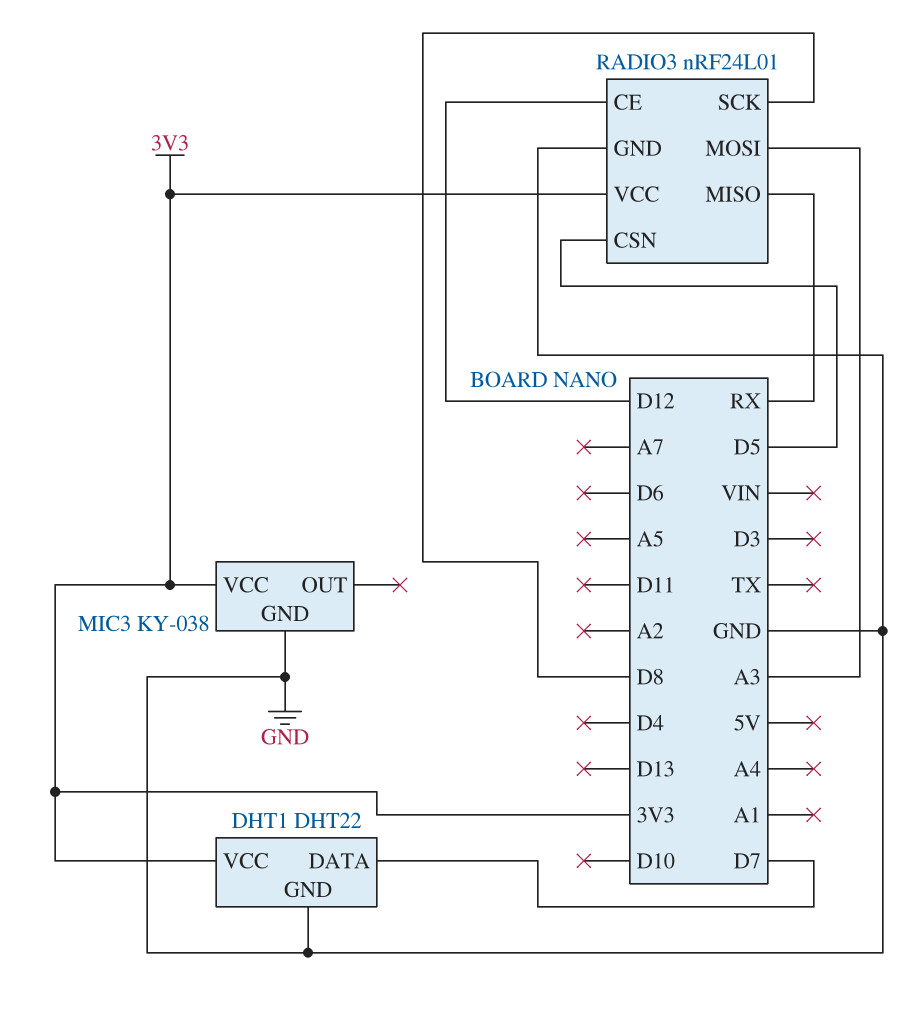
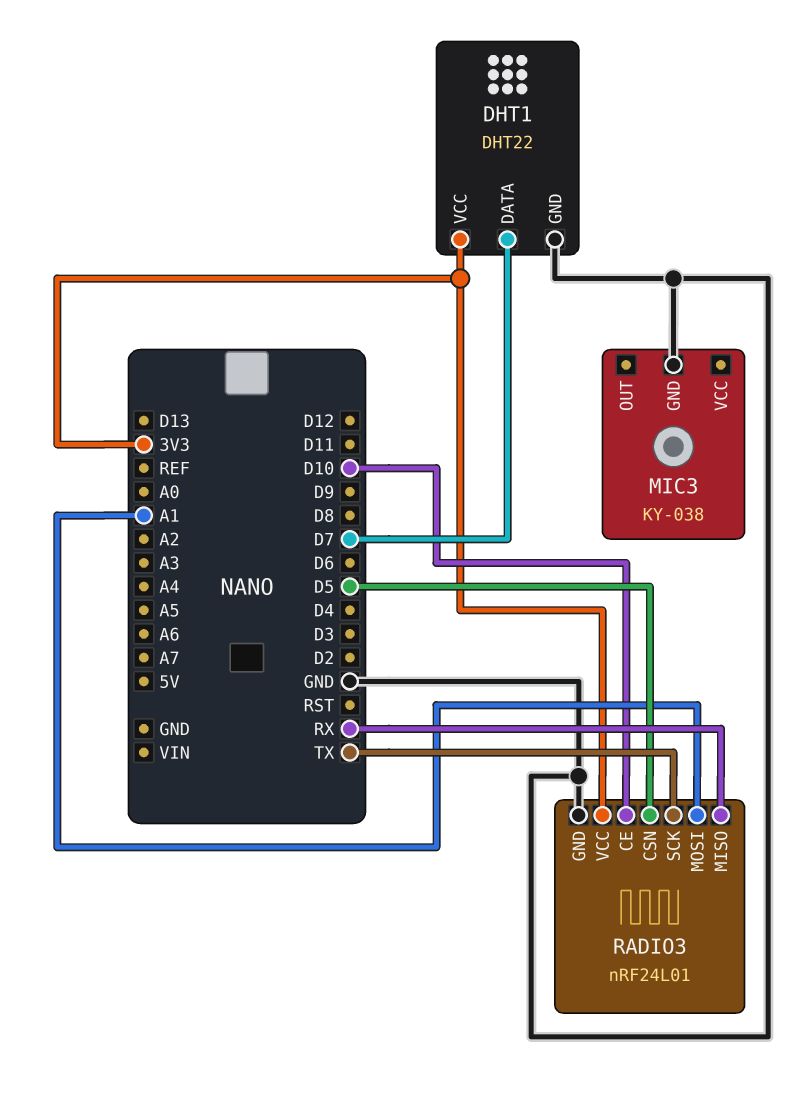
MIC3 pin VCC: 3V3 -> none
RADIO3 pin CE: D12 -> D10
RADIO3 pin MOSI: A3 -> A1
RADIO3 pin SCK: D8 -> TX

